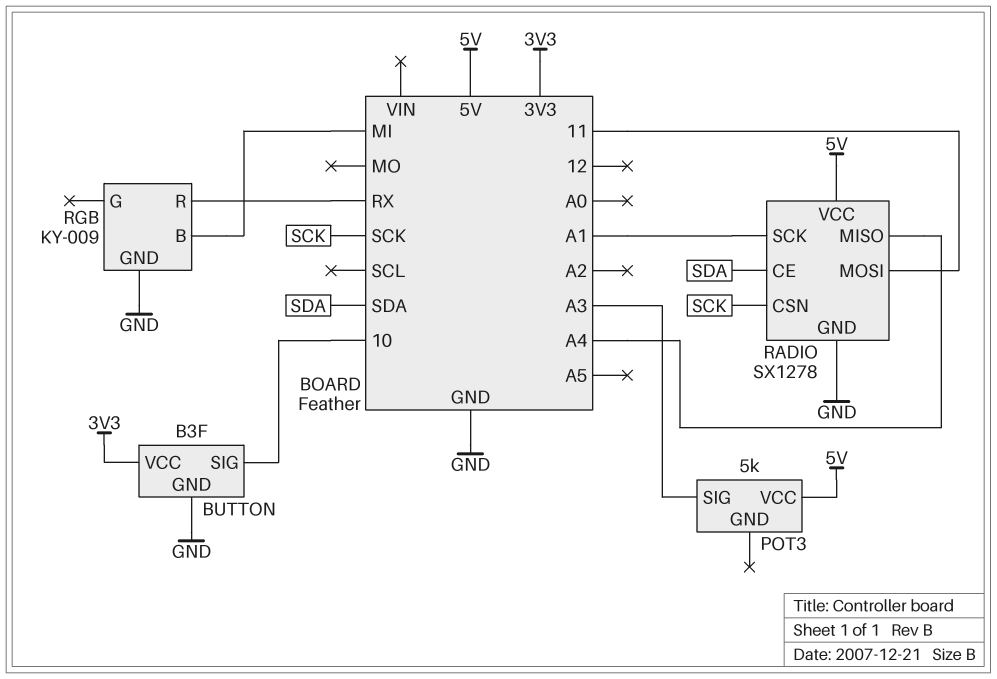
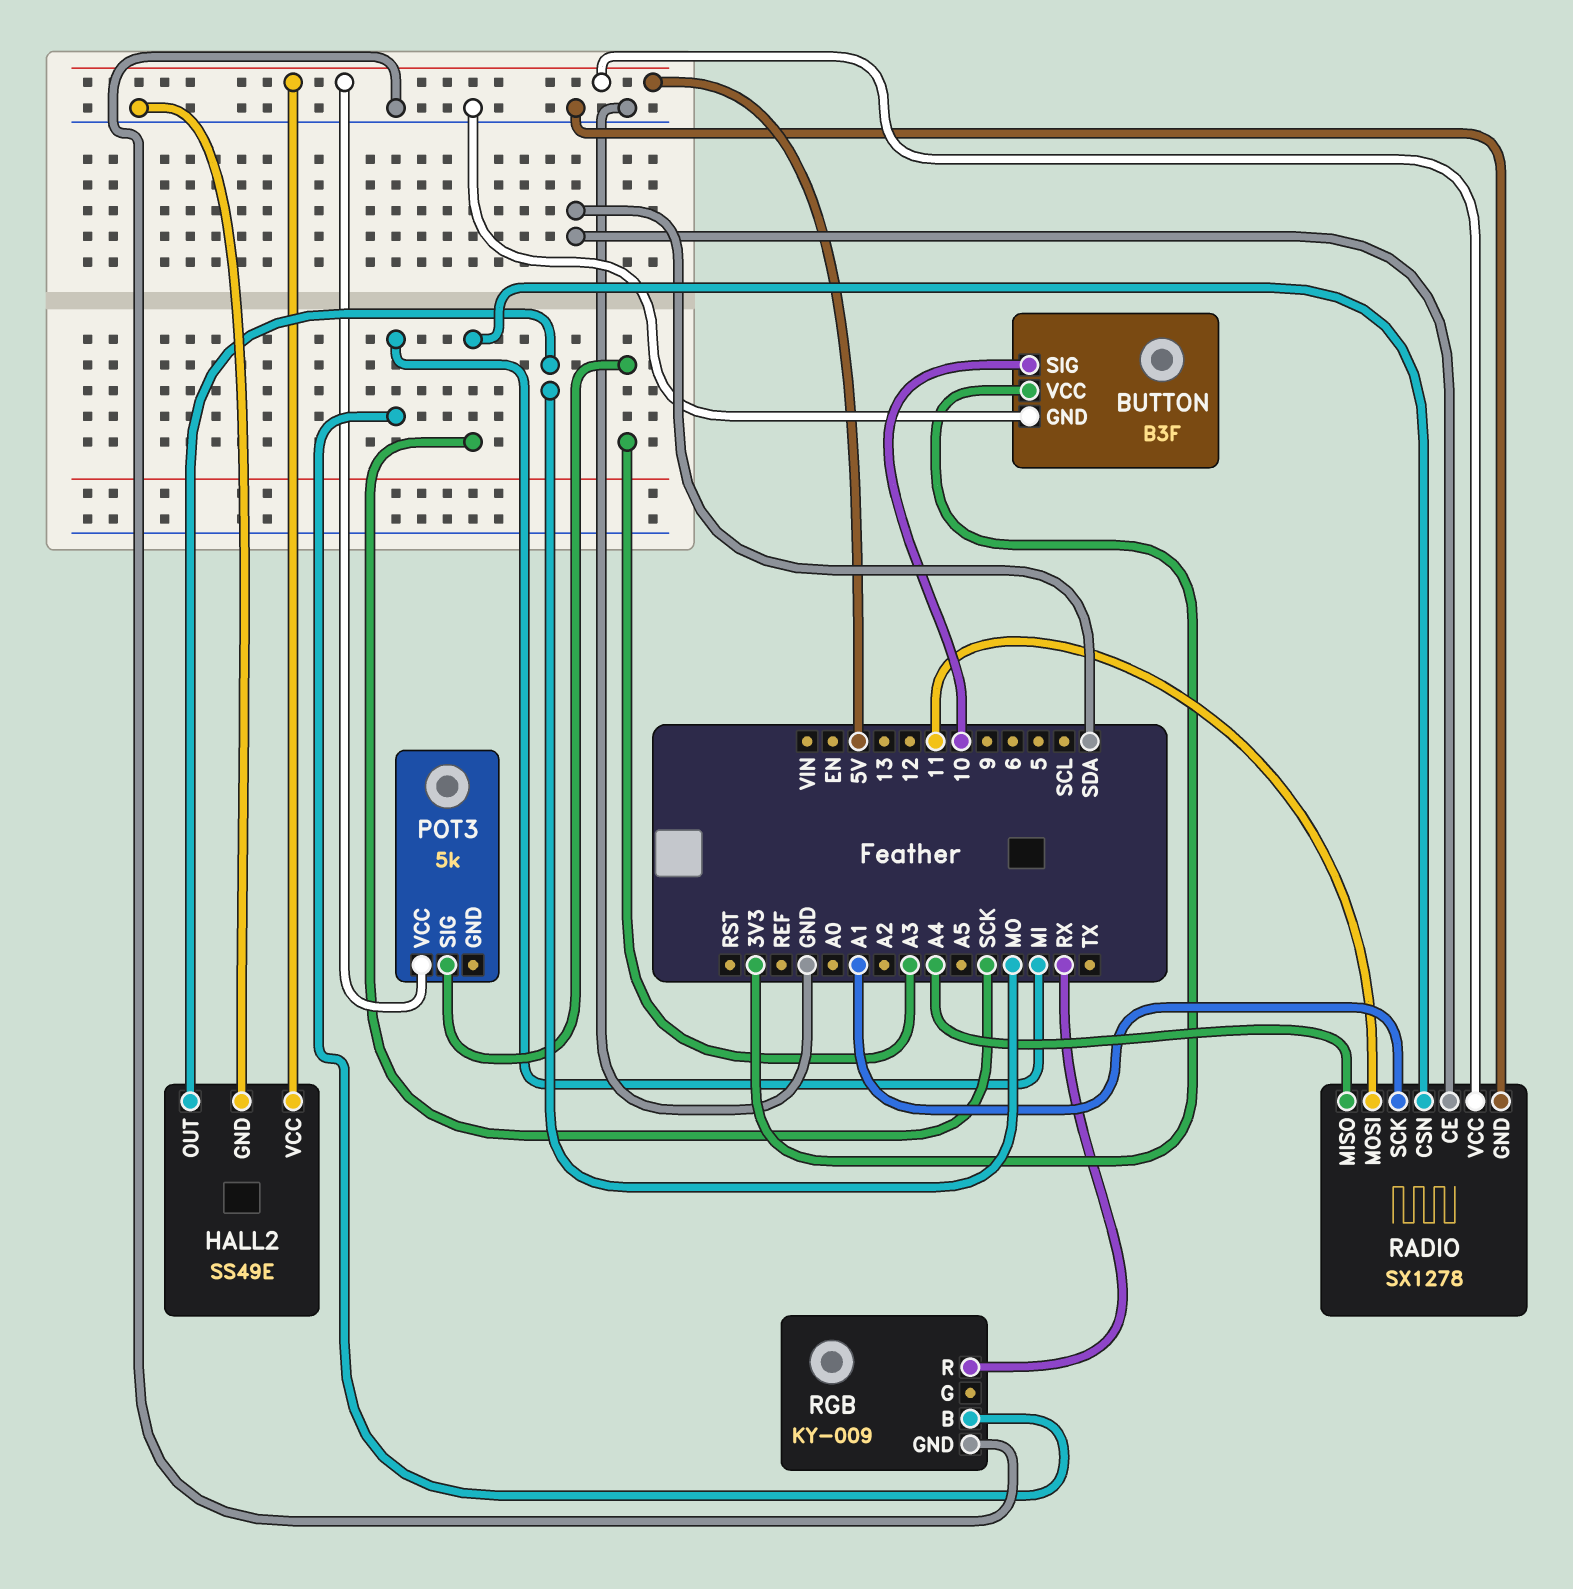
HALL2: none -> SS49E
HALL2 pin GND: none -> GND
HALL2 pin OUT: none -> MO
HALL2 pin VCC: none -> 5V

